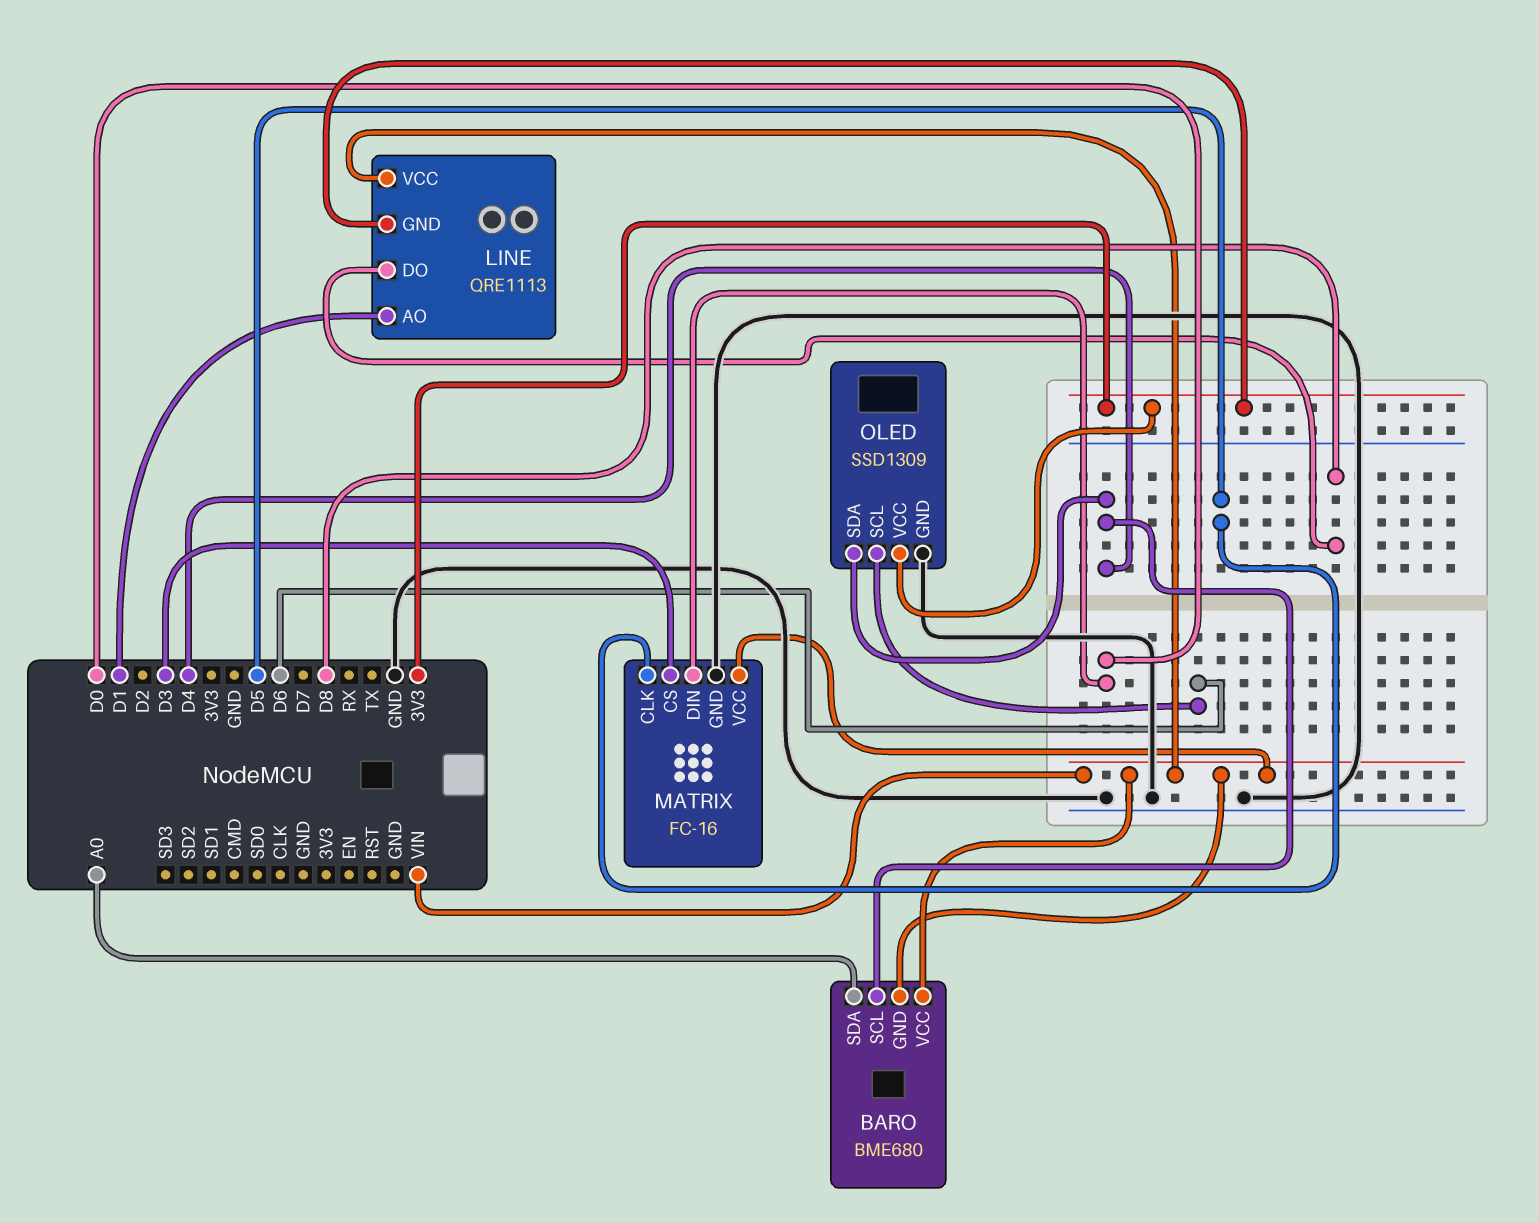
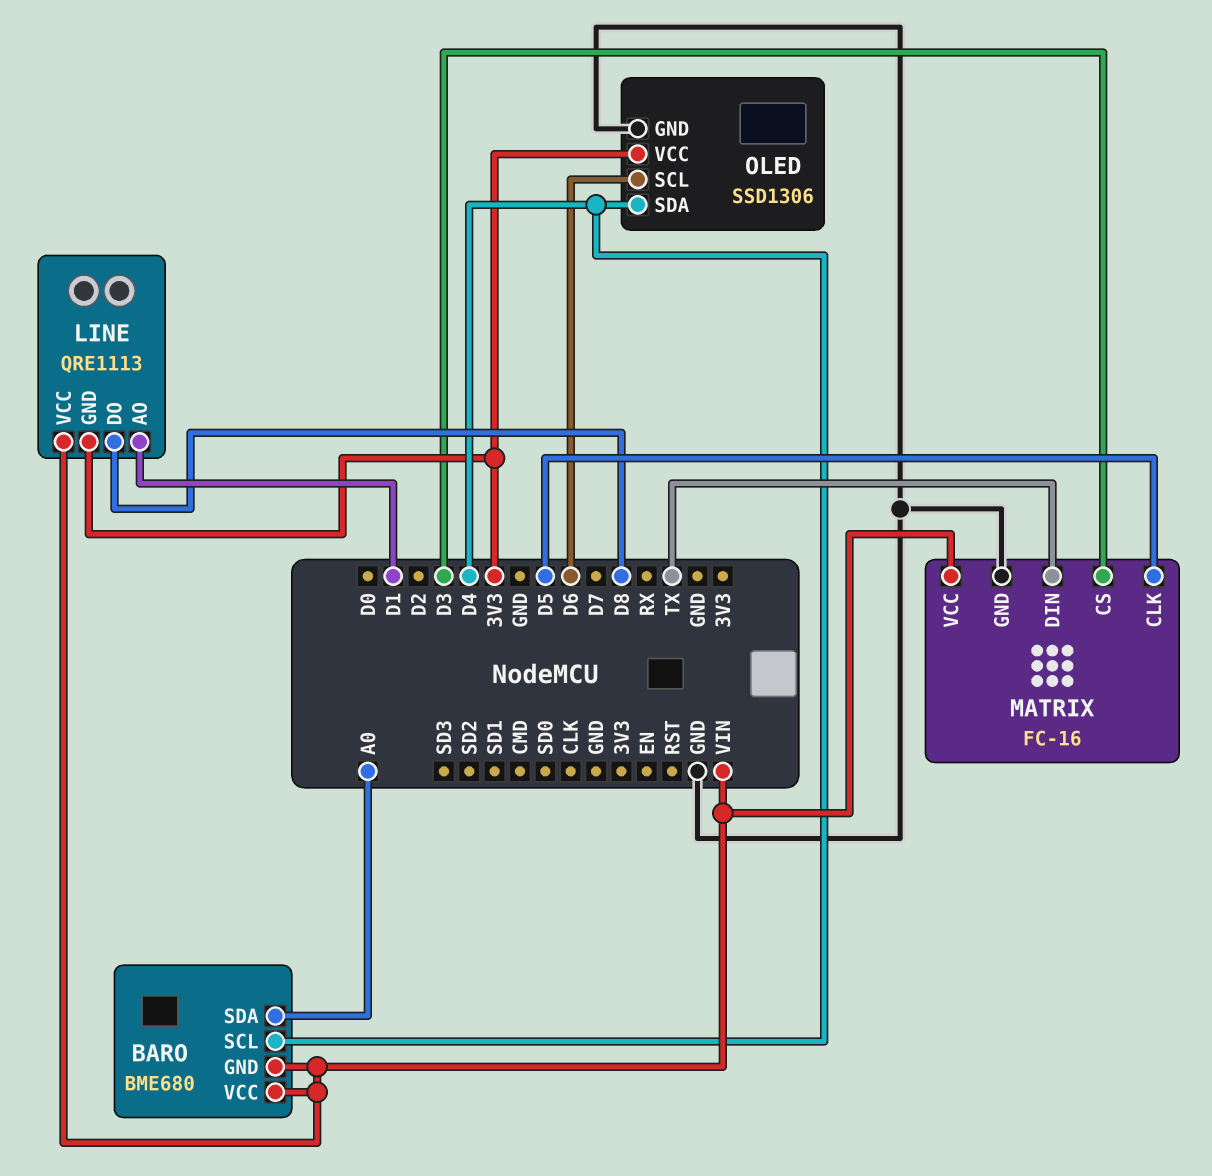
MATRIX pin DIN: D0 -> TX
OLED: SSD1309 -> SSD1306

